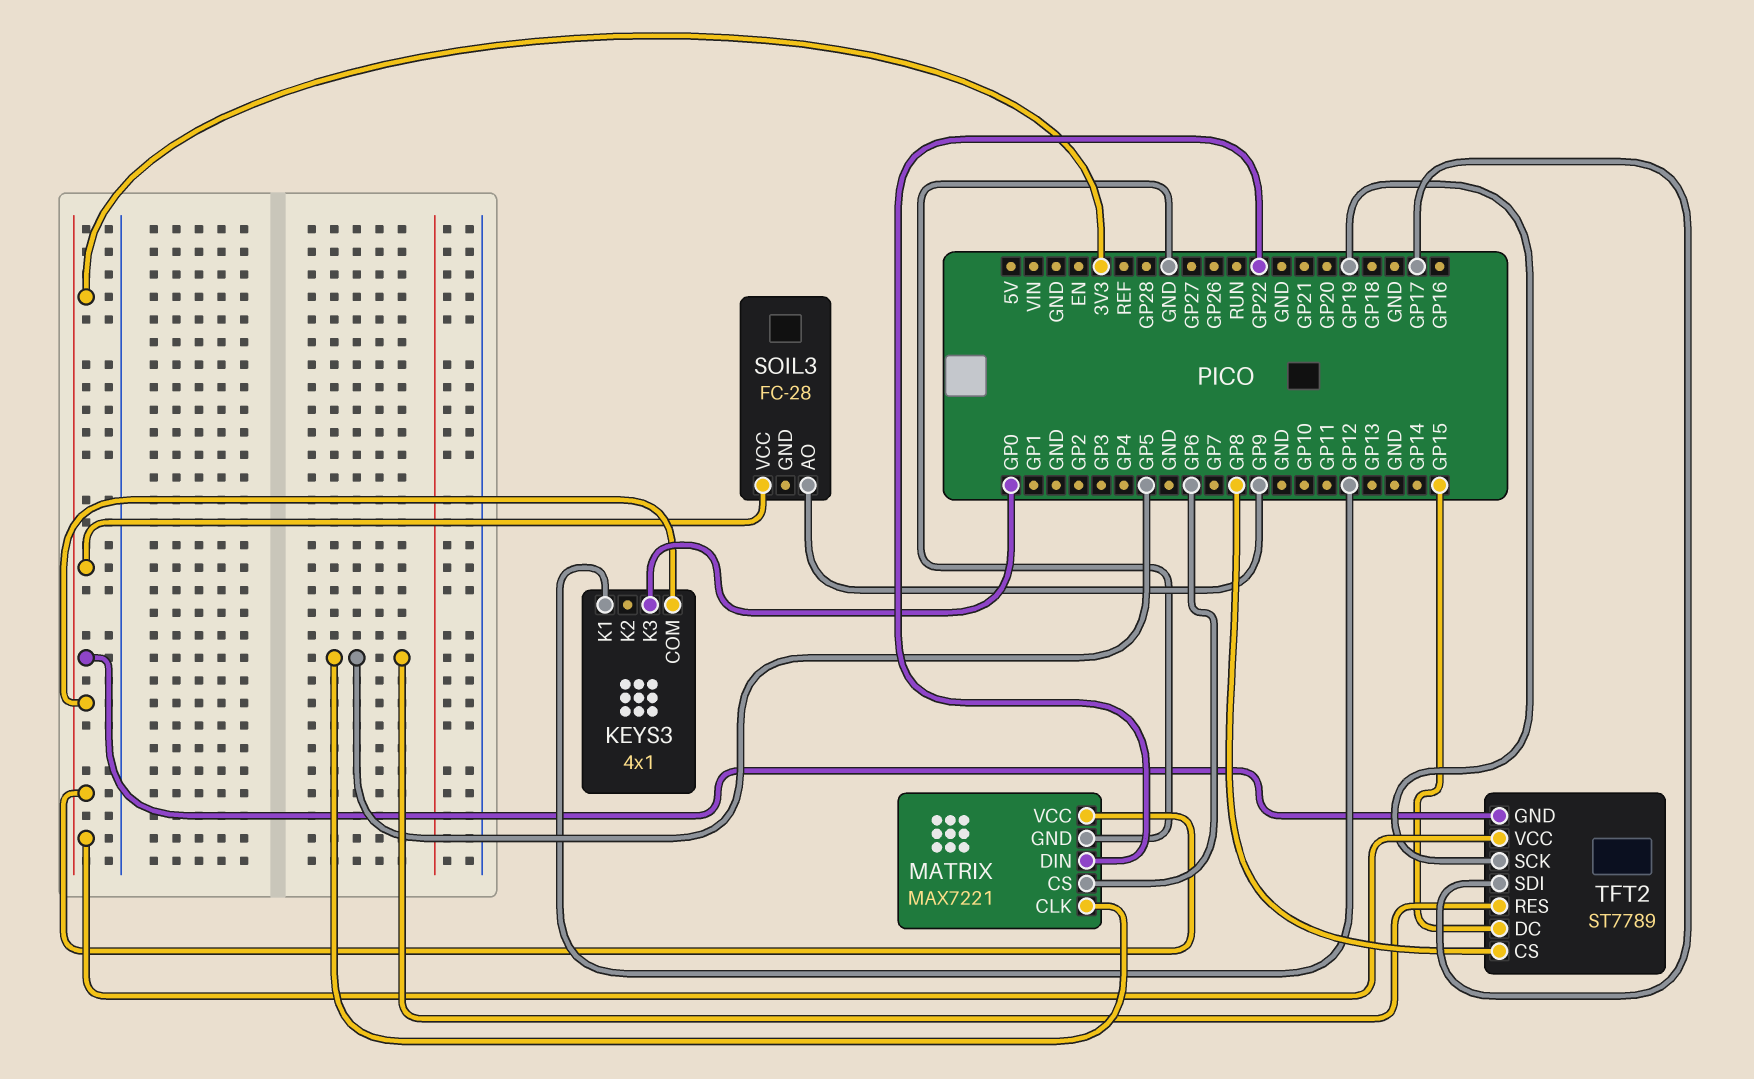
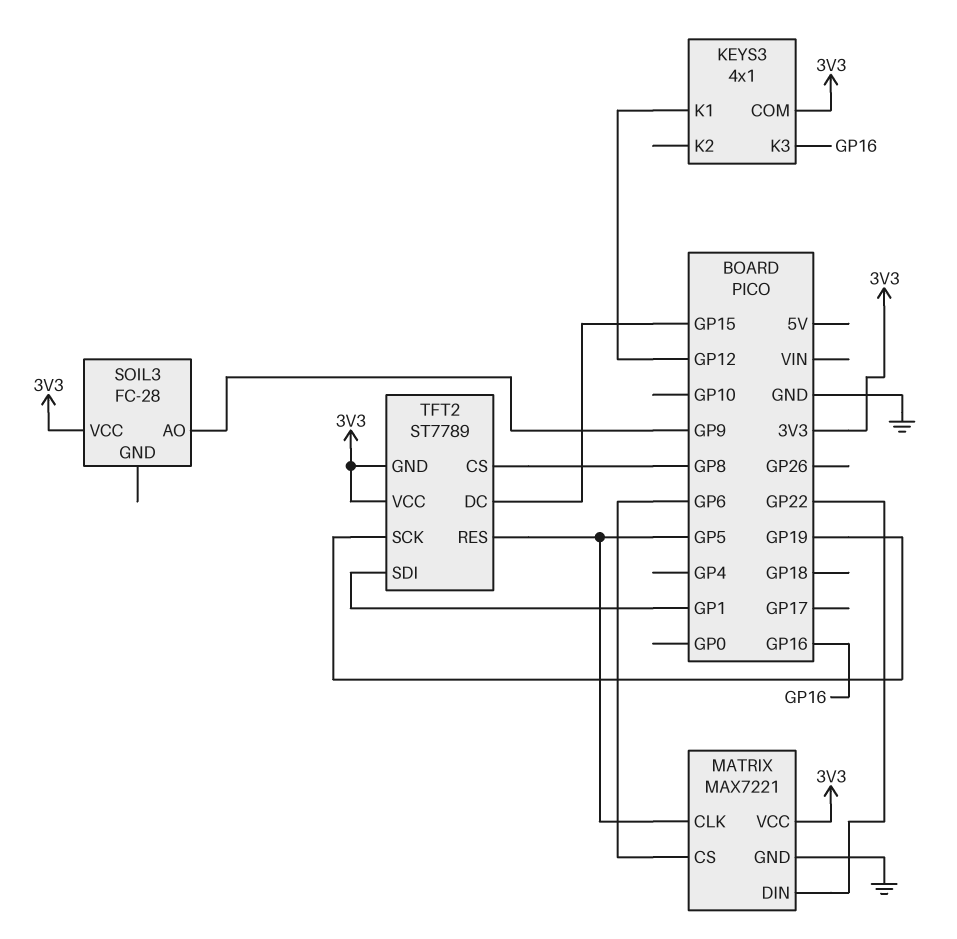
KEYS3 pin K3: GP0 -> GP16
TFT2 pin SDI: GP17 -> GP1

